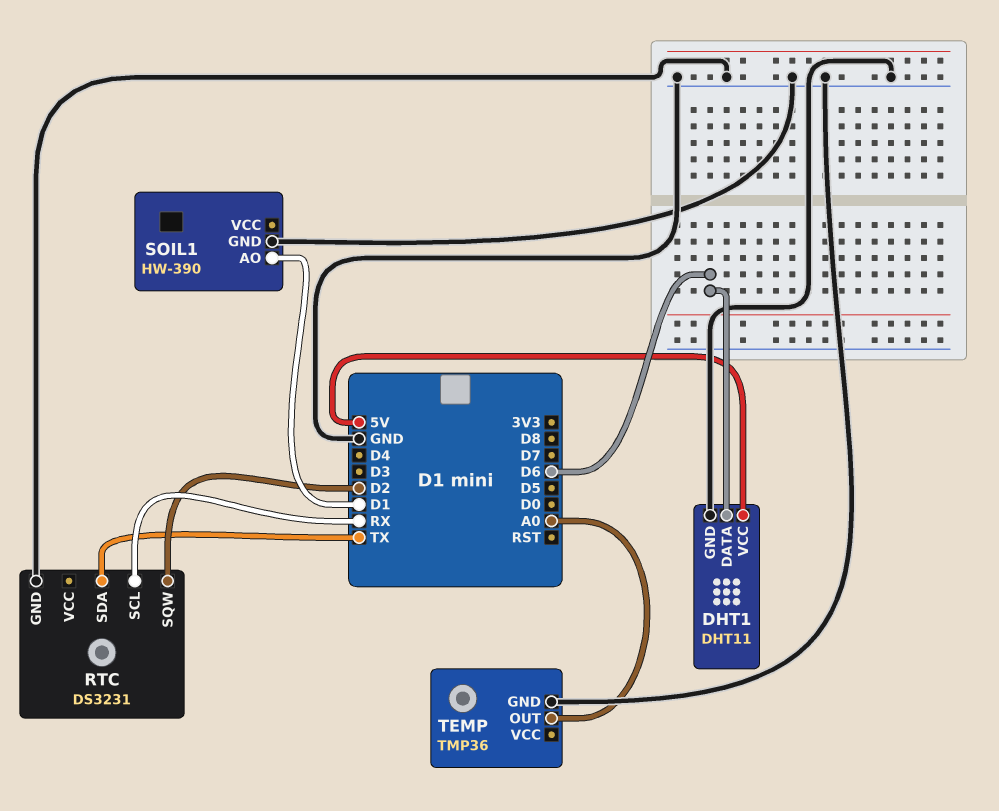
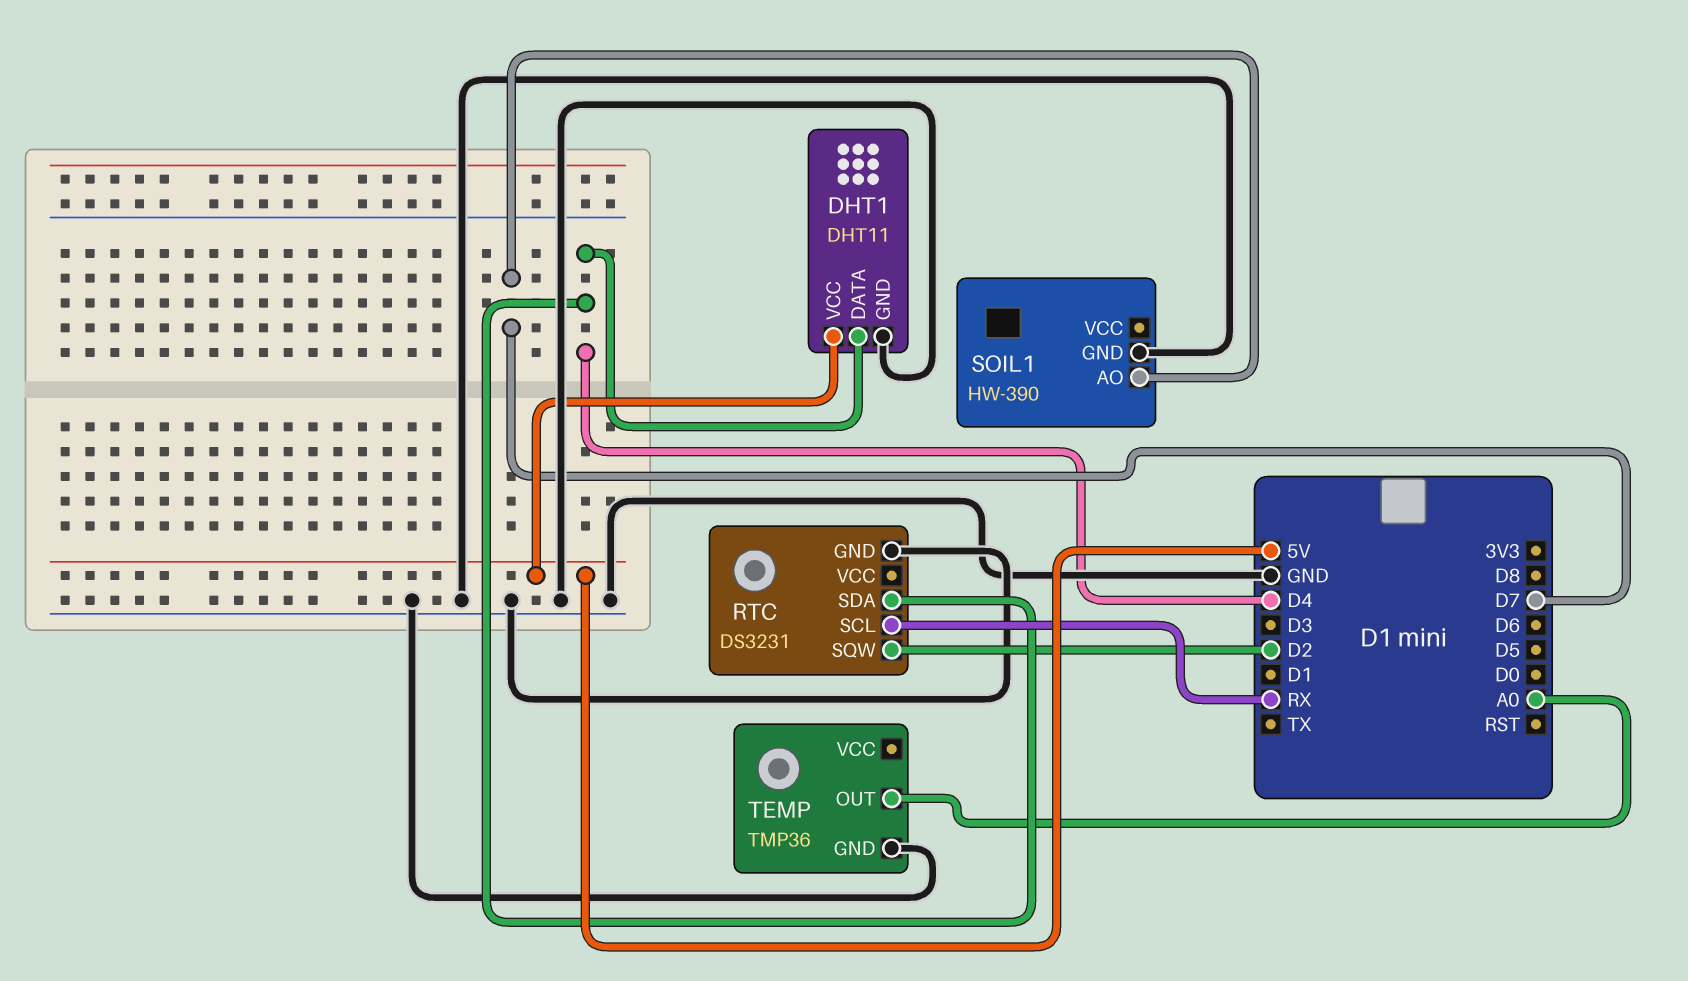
DHT1 pin DATA: D6 -> D4
RTC pin SDA: TX -> D4
SOIL1 pin AO: D1 -> D7

